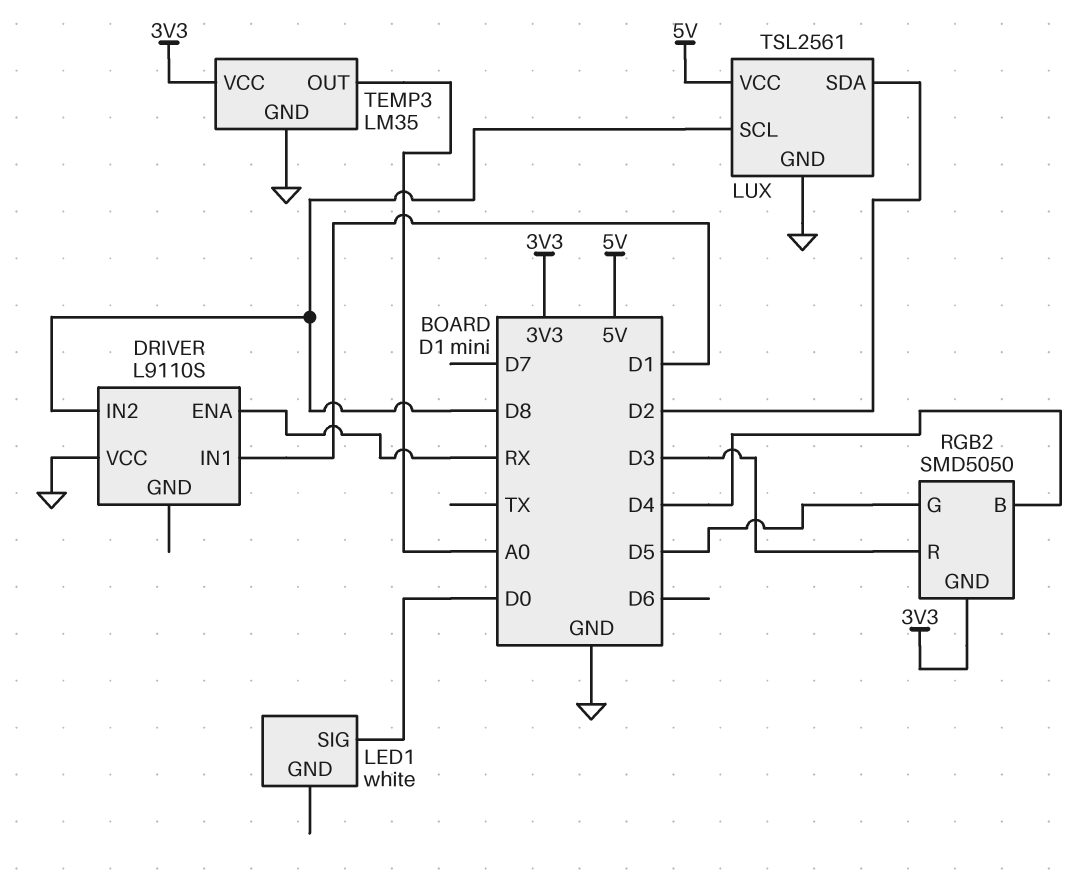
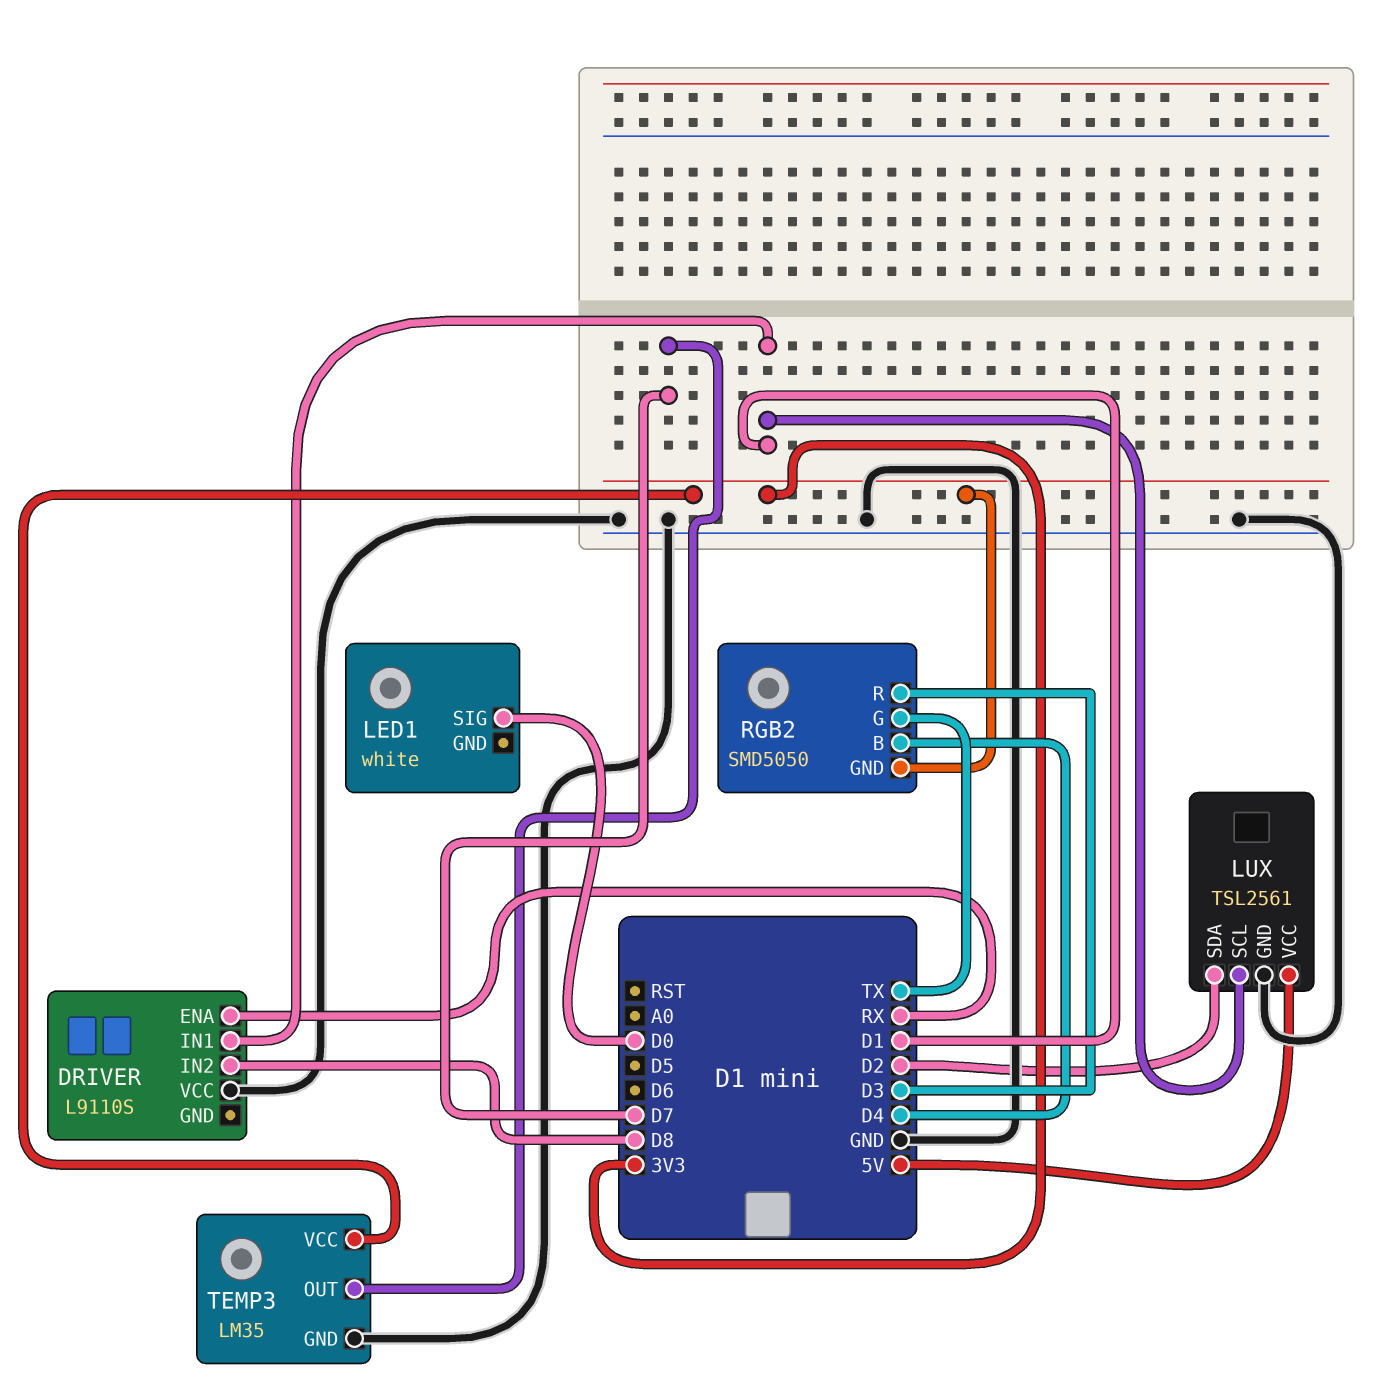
LUX pin SCL: D8 -> D1
RGB2 pin G: D5 -> TX
TEMP3 pin OUT: A0 -> D7

